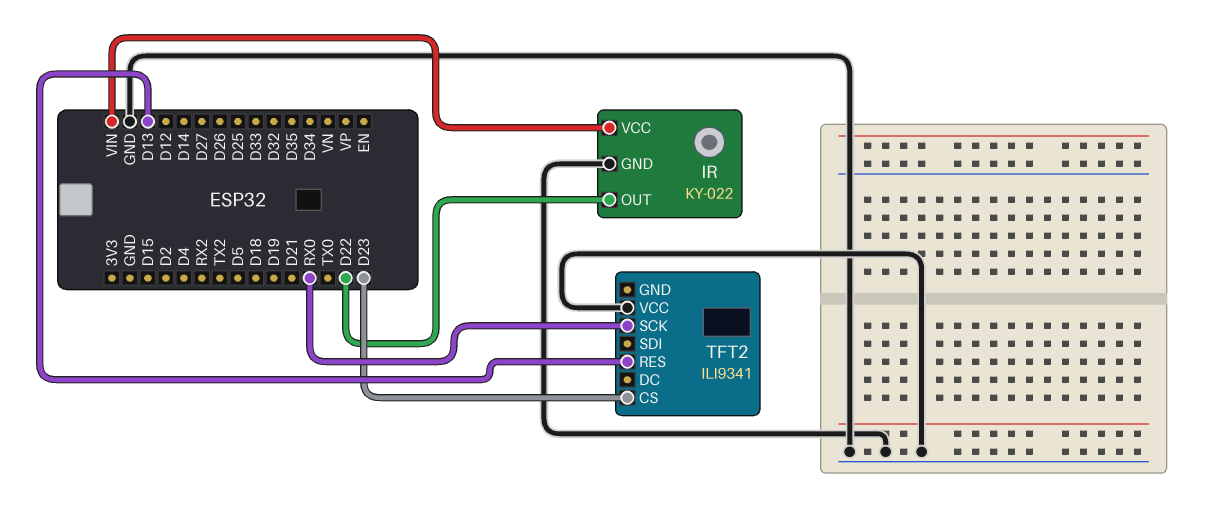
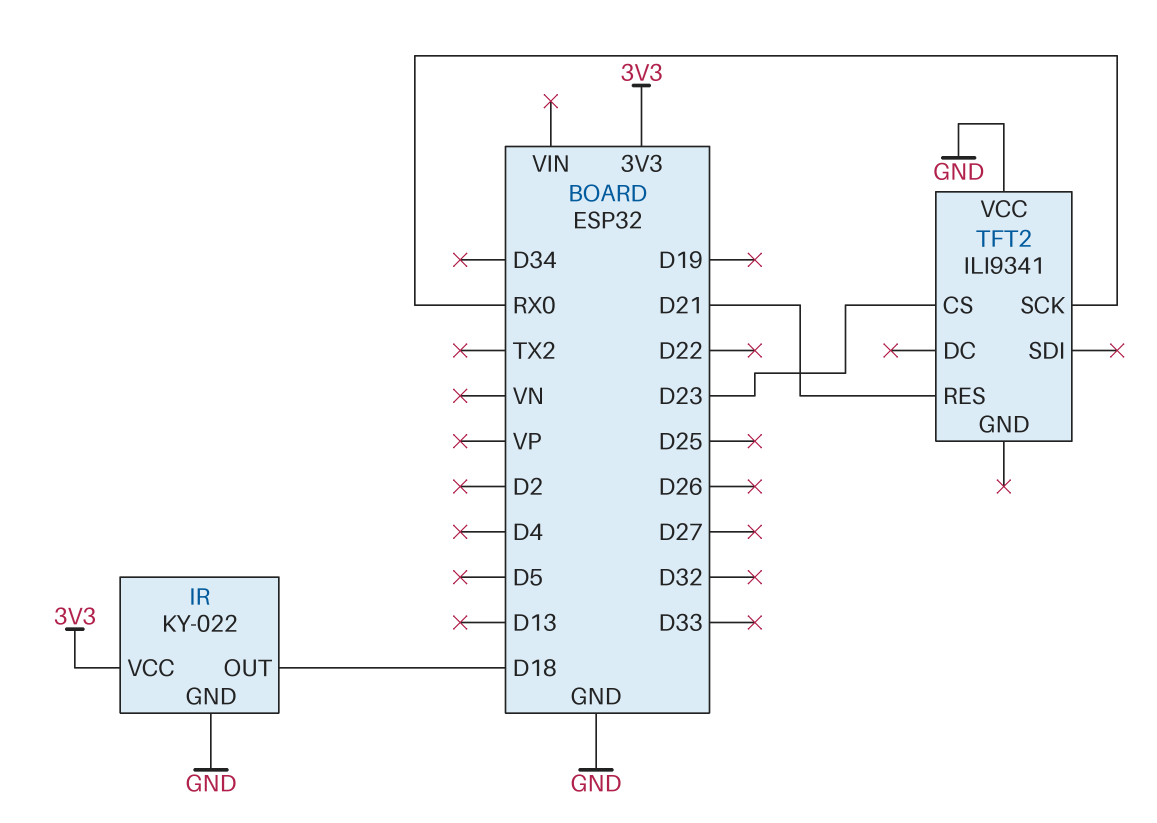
IR pin OUT: D22 -> D18
IR pin VCC: VIN -> 3V3
TFT2 pin RES: D13 -> D21

